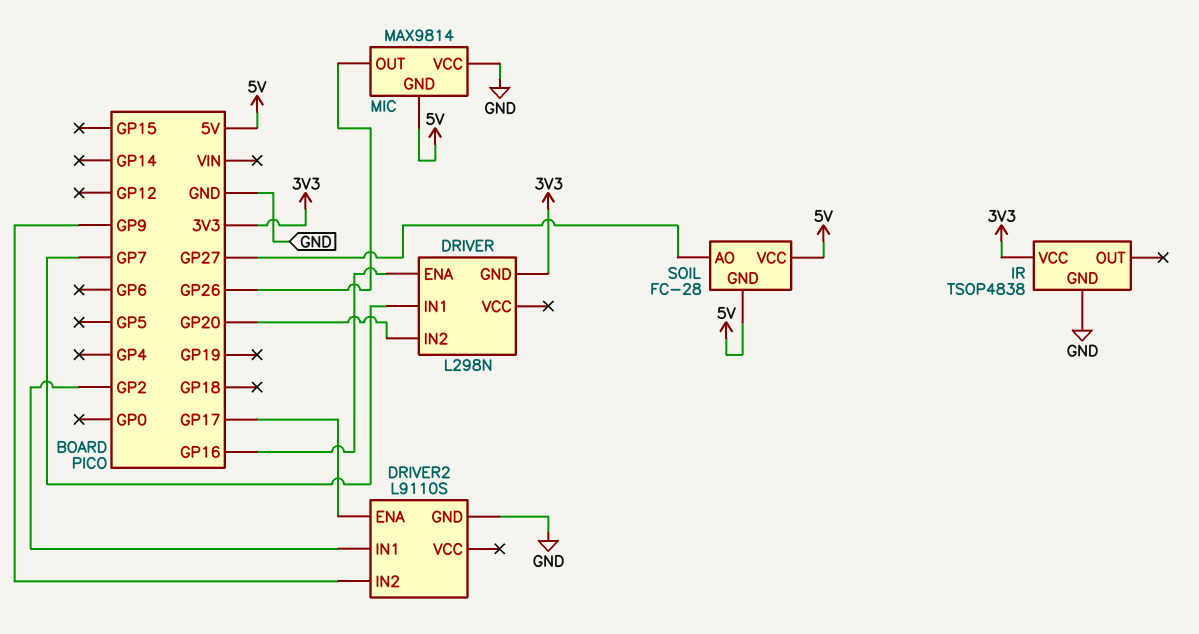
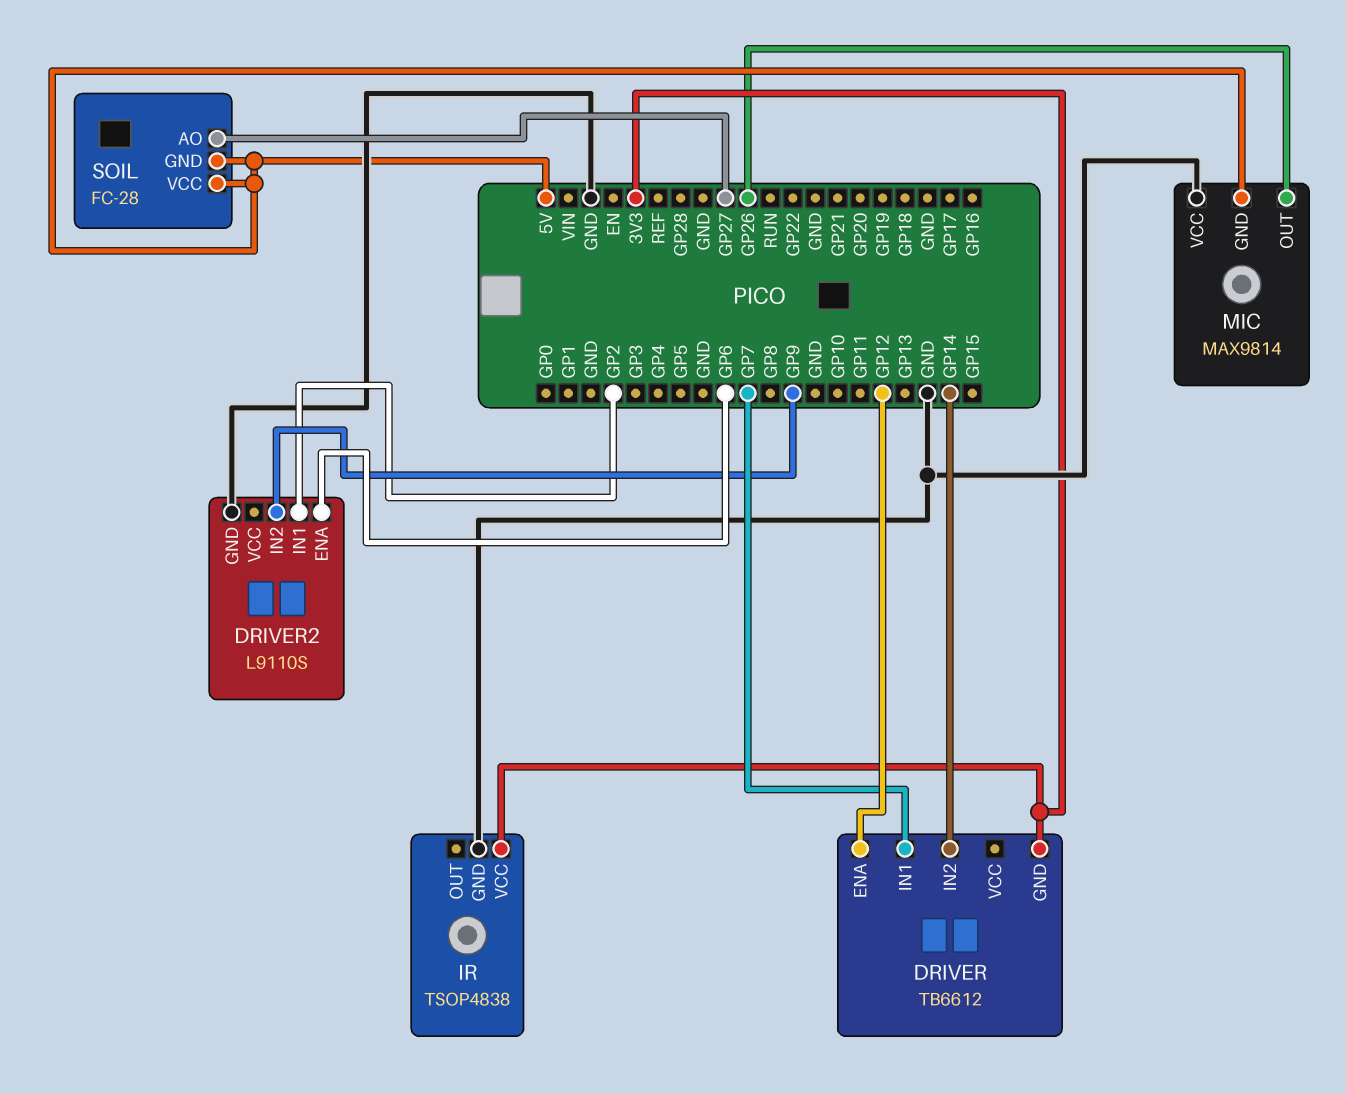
DRIVER: L298N -> TB6612
DRIVER pin ENA: GP16 -> GP12
DRIVER pin IN2: GP20 -> GP14
DRIVER2 pin ENA: GP17 -> GP6

